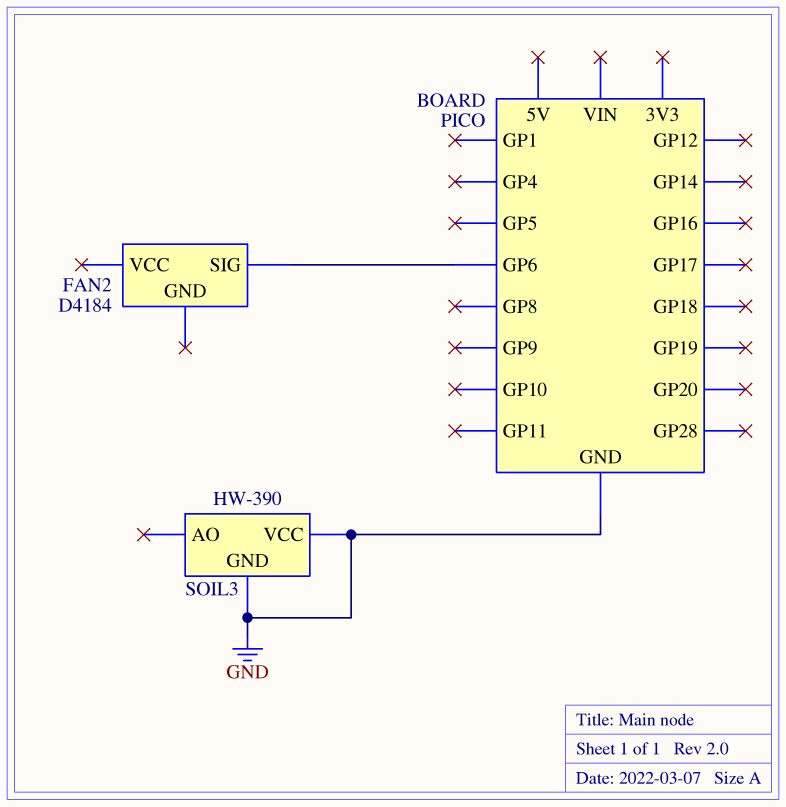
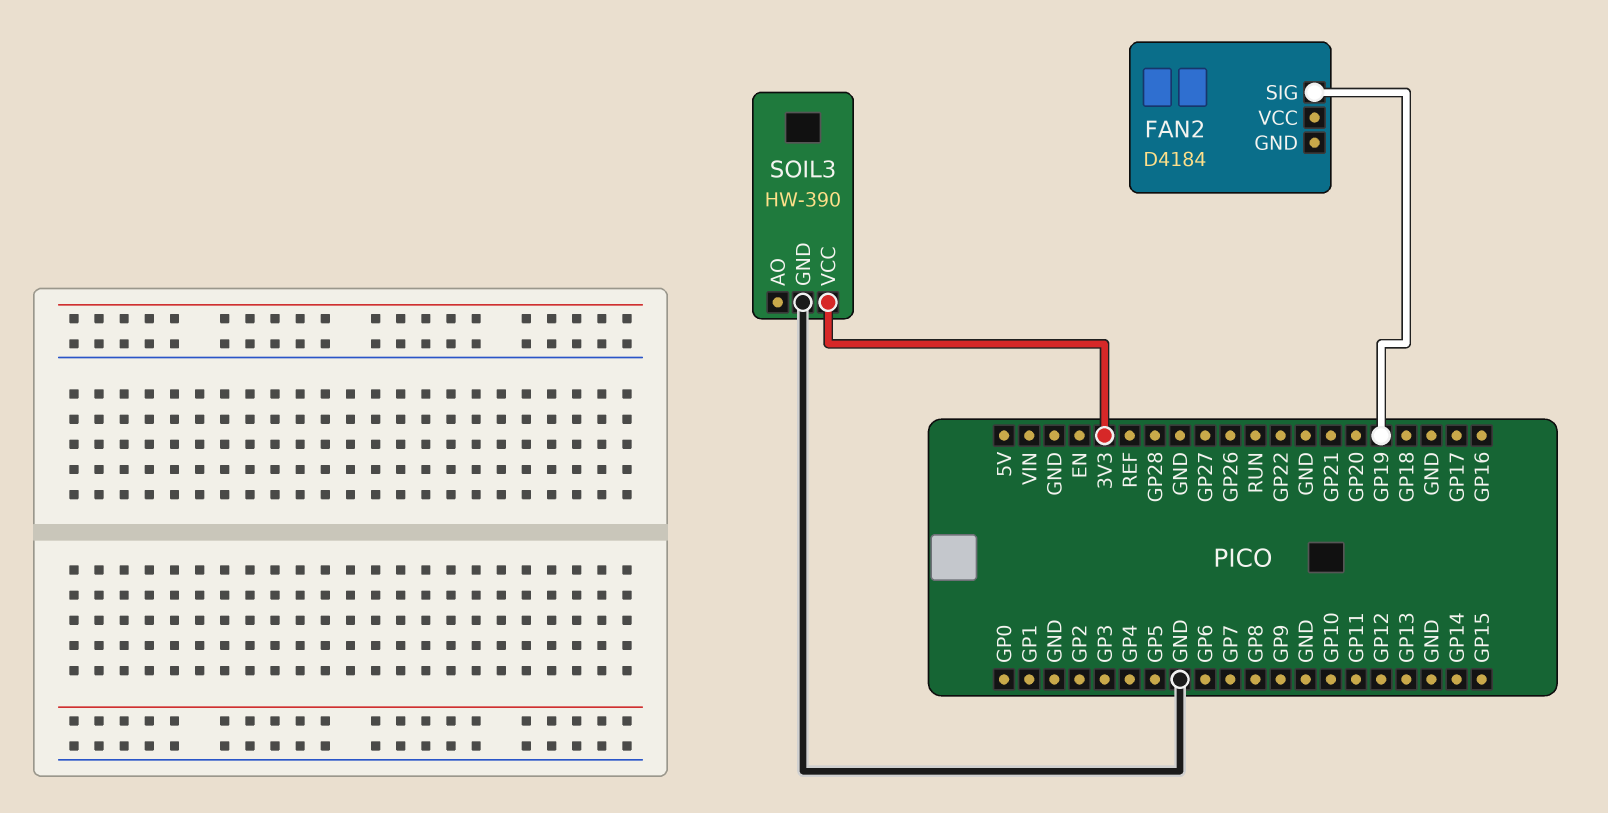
FAN2 pin SIG: GP6 -> GP19
SOIL3 pin VCC: GND -> 3V3

